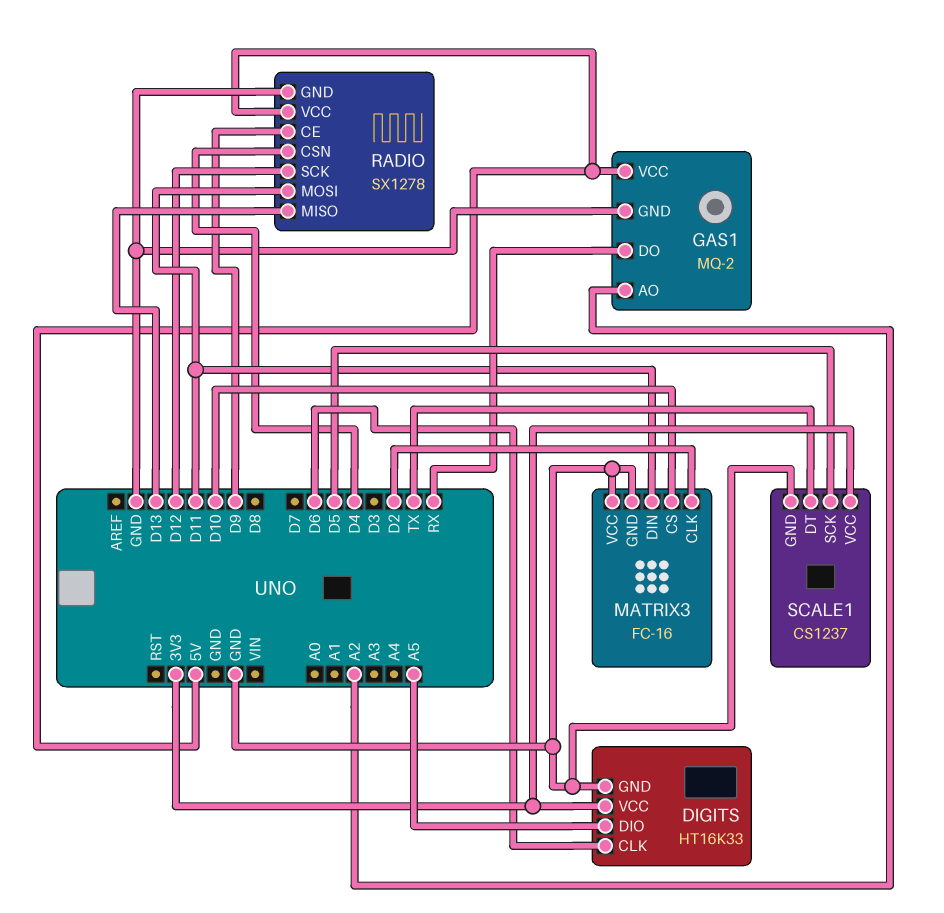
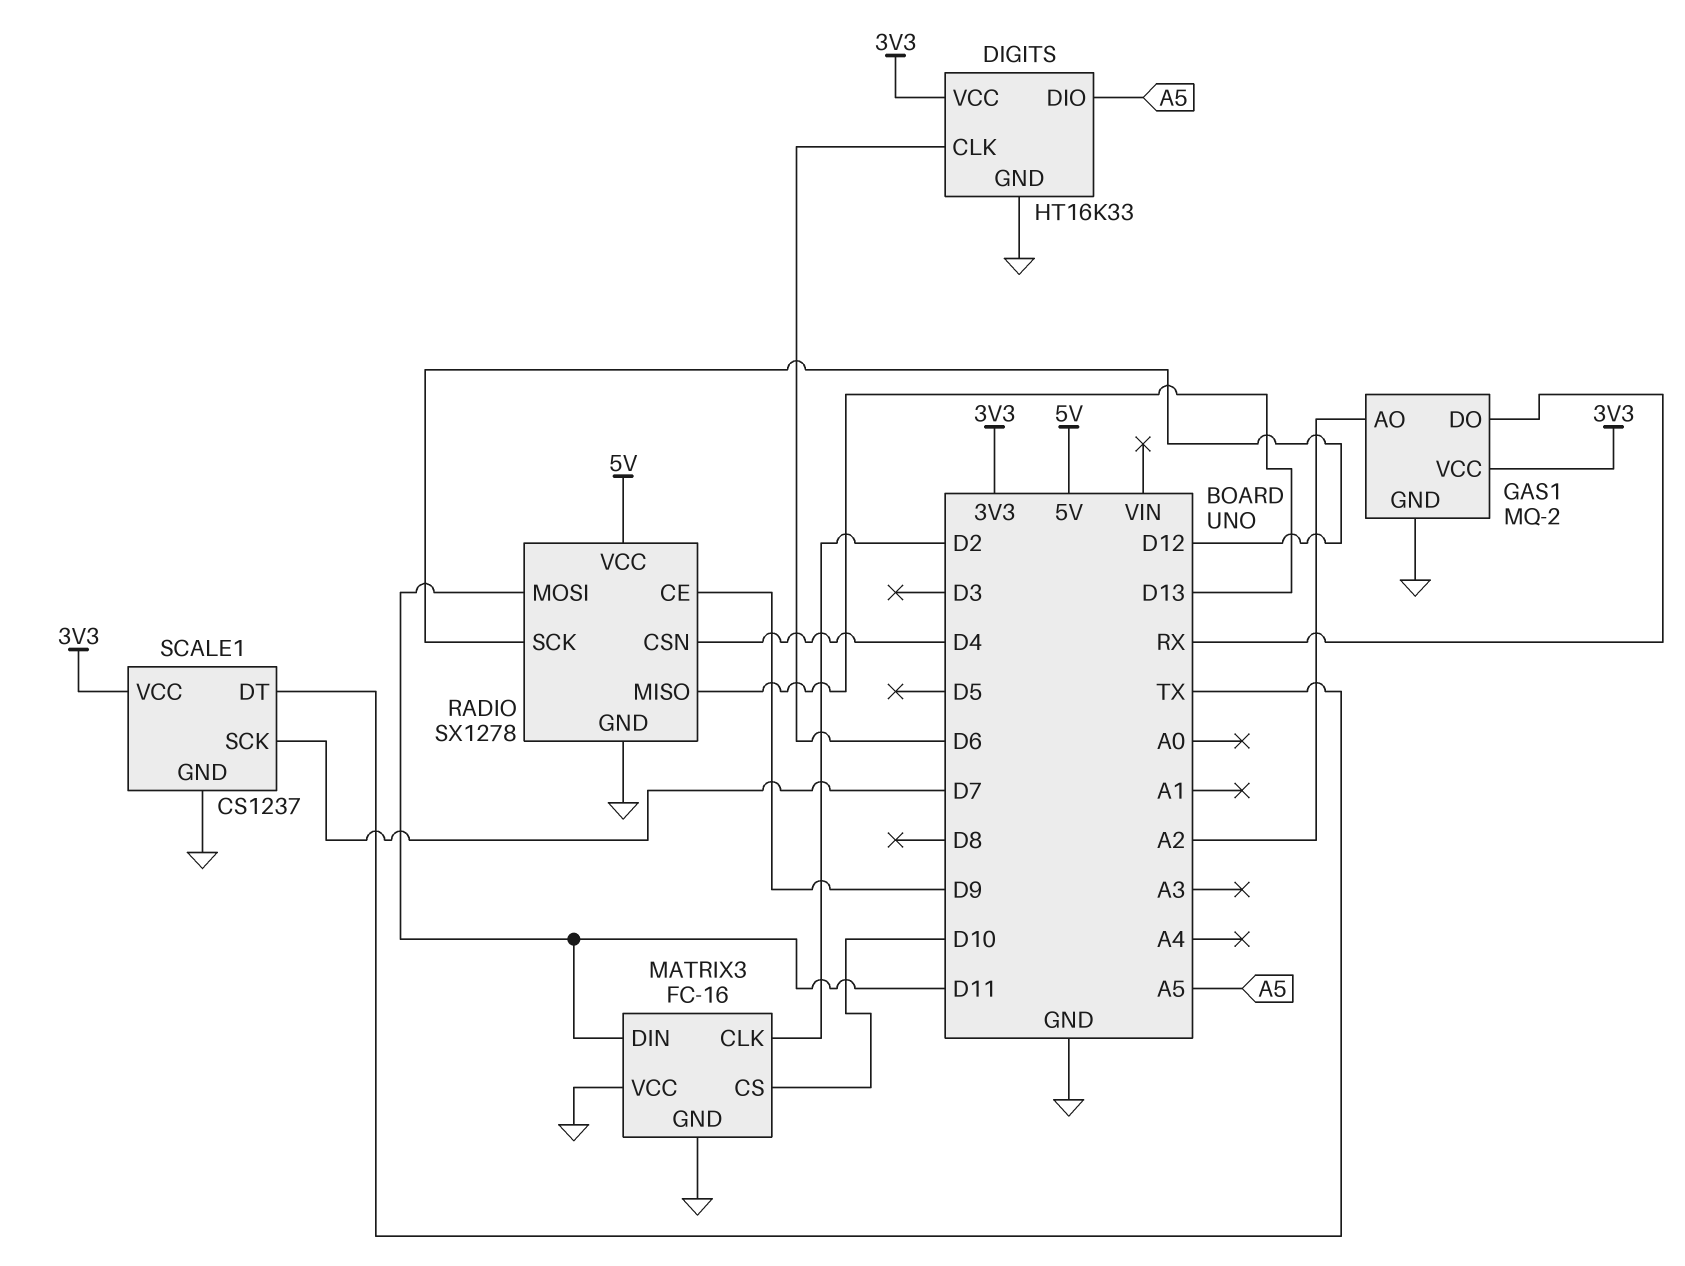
GAS1 pin VCC: 5V -> 3V3
SCALE1 pin SCK: D5 -> D7

